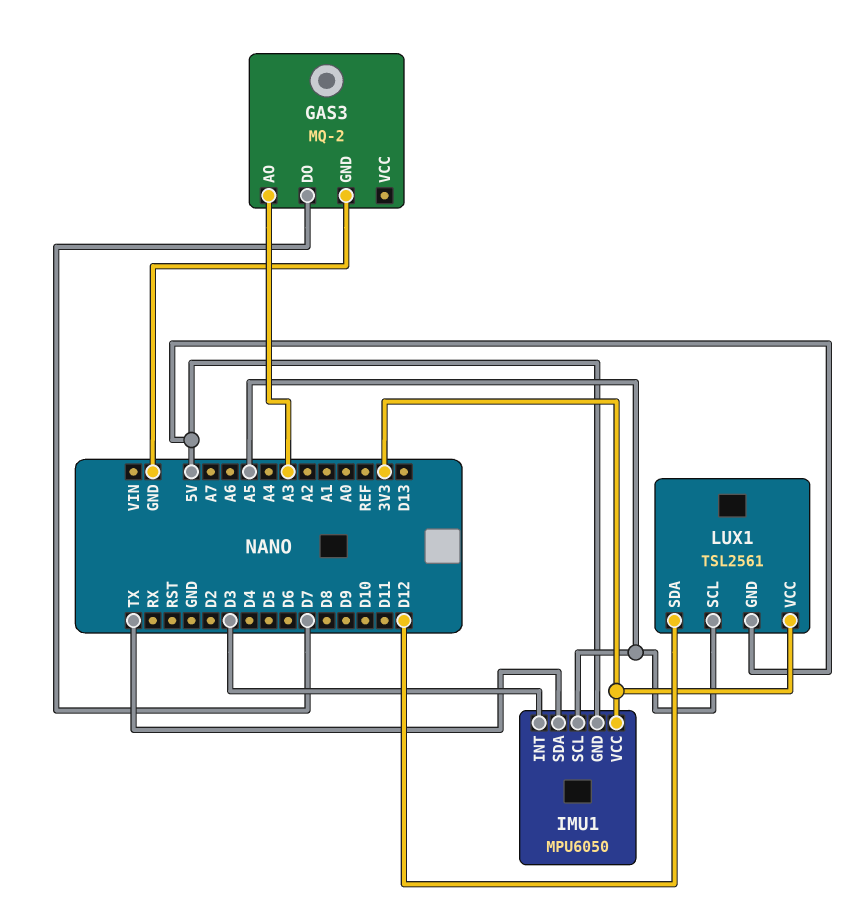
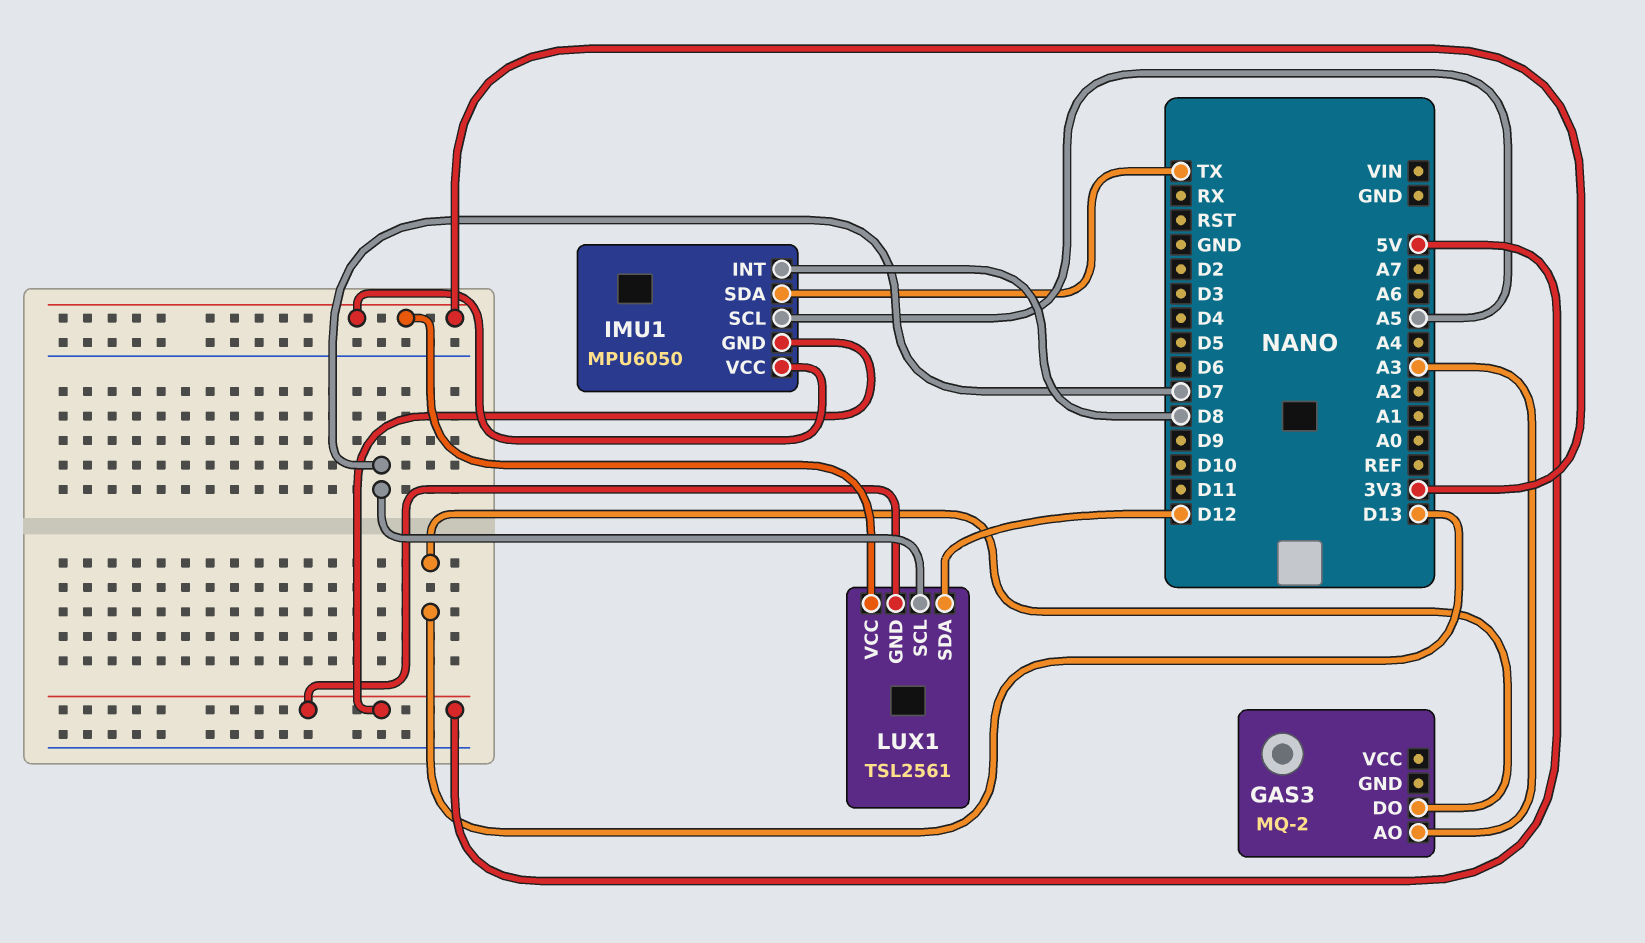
GAS3 pin DO: D7 -> D13
GAS3 pin GND: GND -> none
IMU1 pin INT: D3 -> D8
LUX1 pin SCL: A5 -> D7

